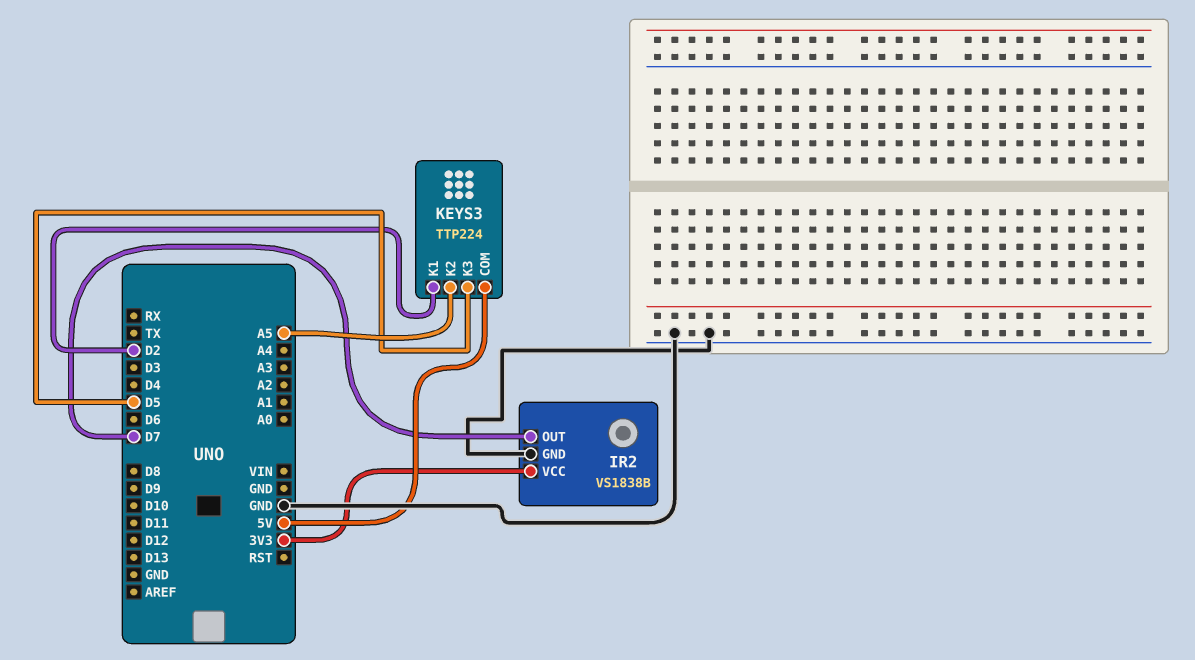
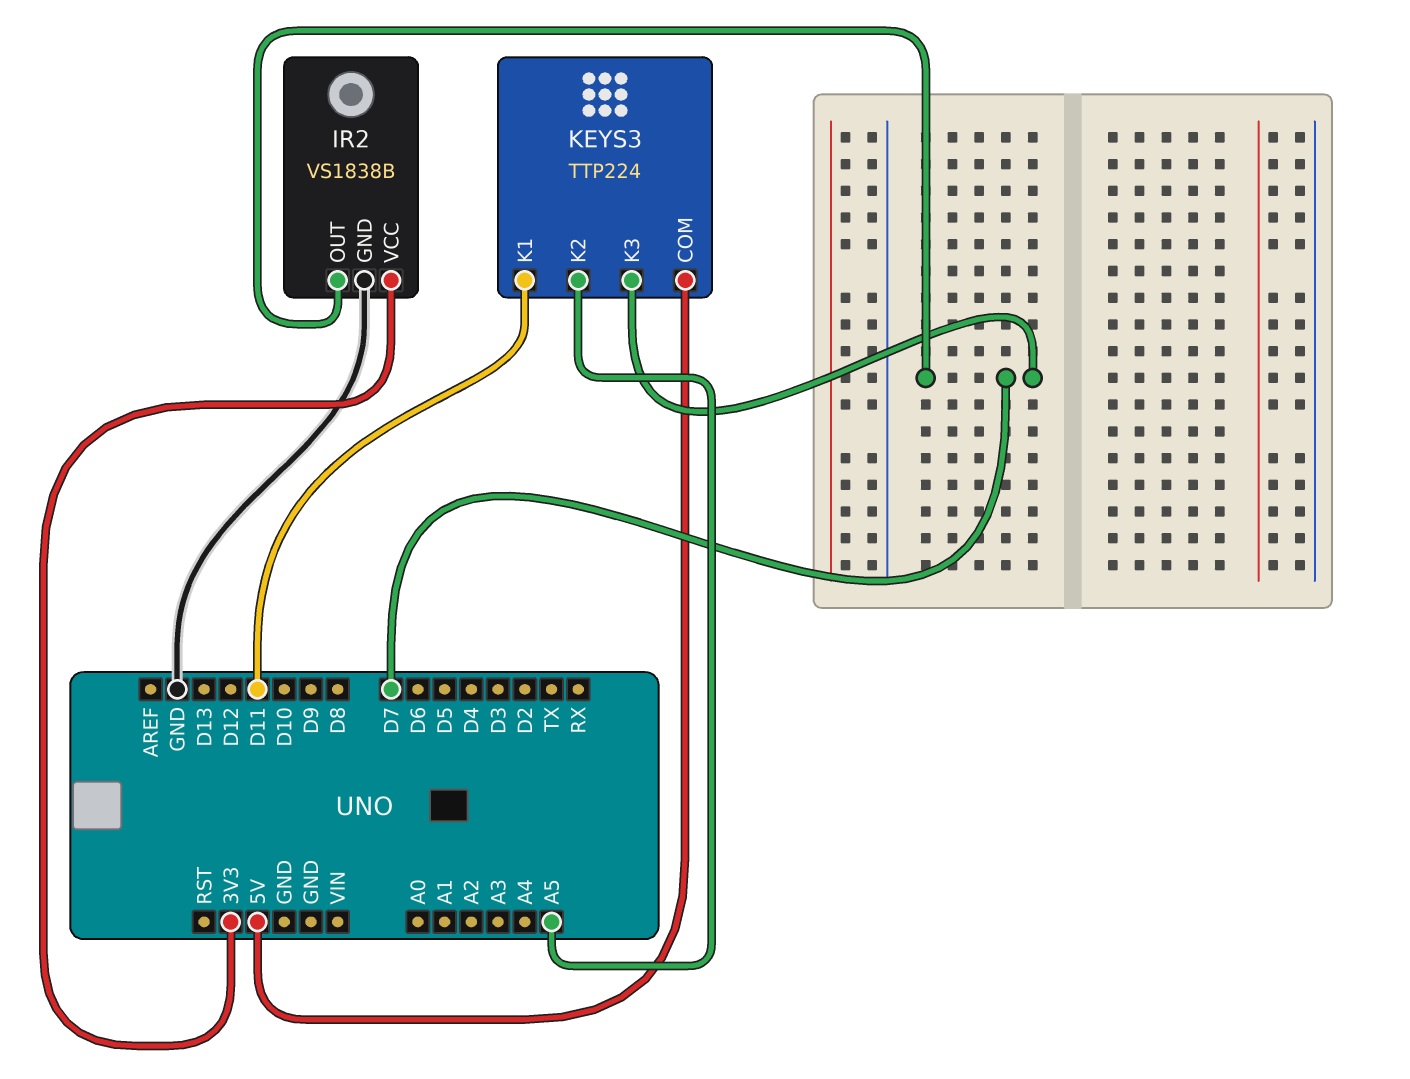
KEYS3 pin K1: D2 -> D11
KEYS3 pin K3: D5 -> D7

